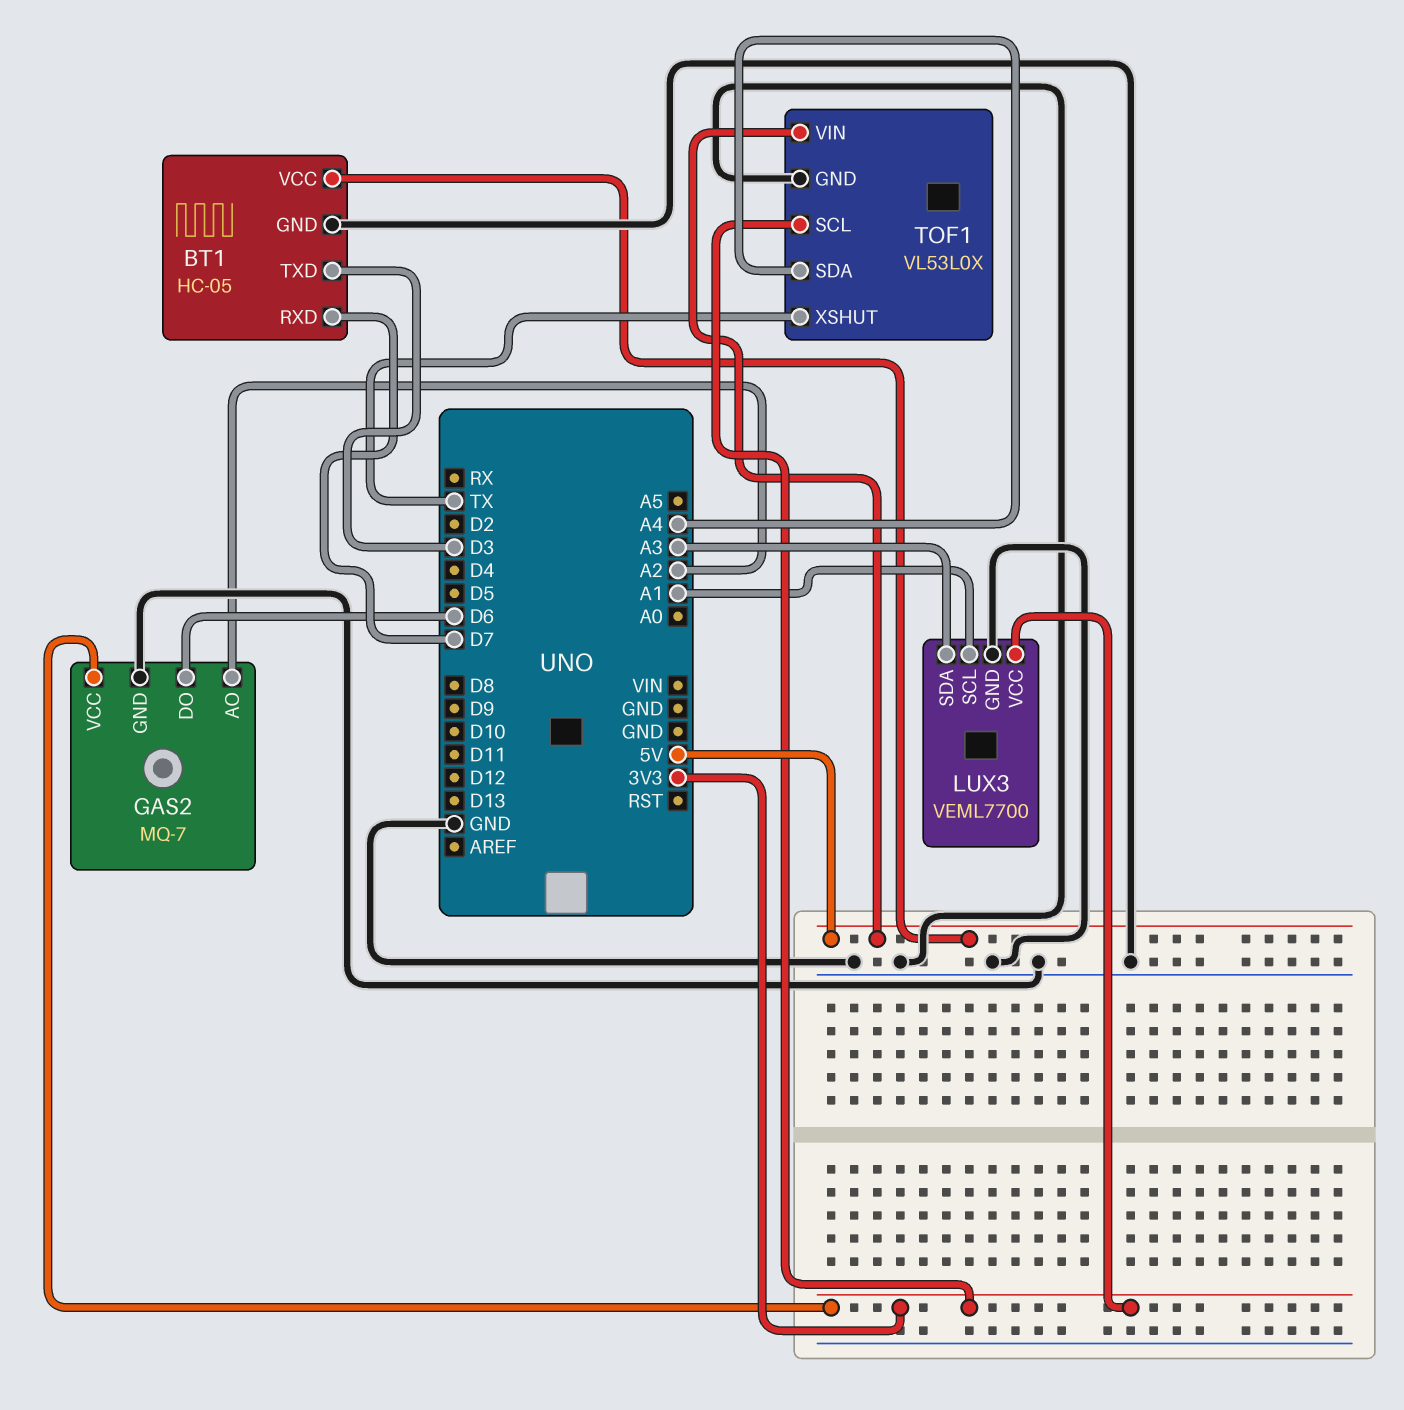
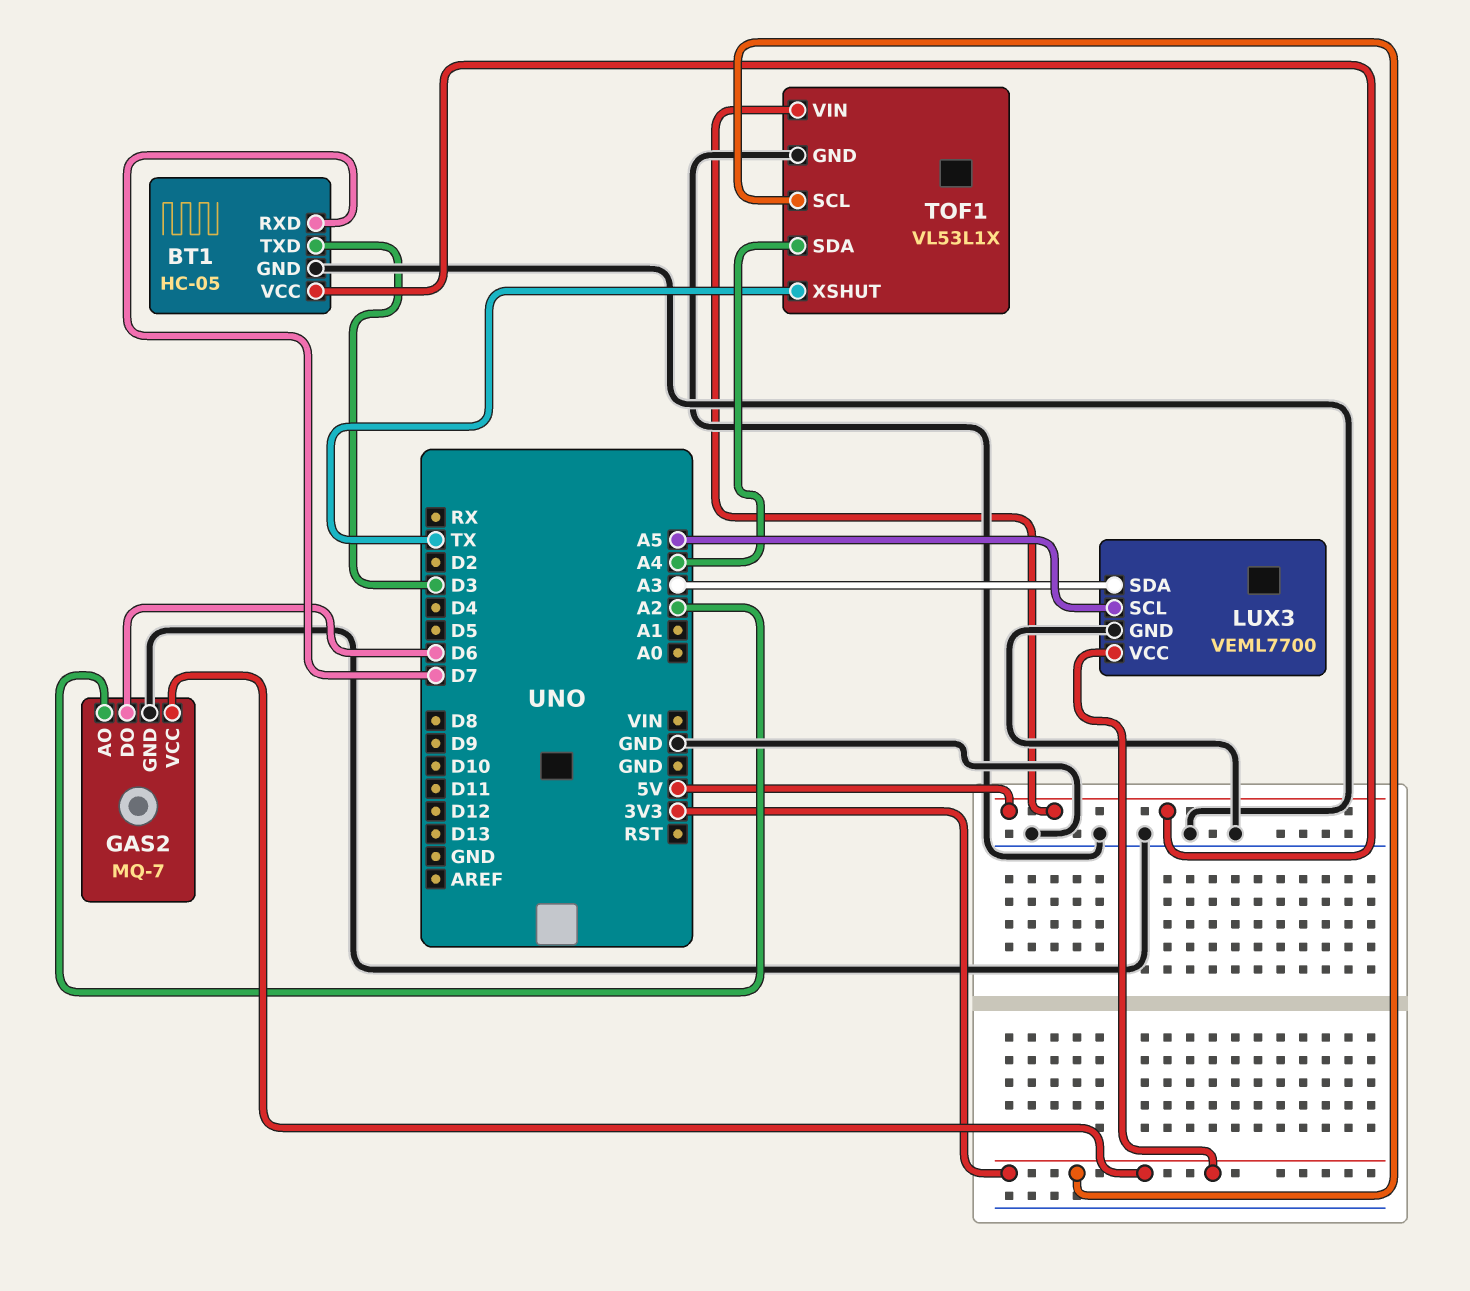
LUX3 pin SCL: A1 -> A5
TOF1: VL53L0X -> VL53L1X

